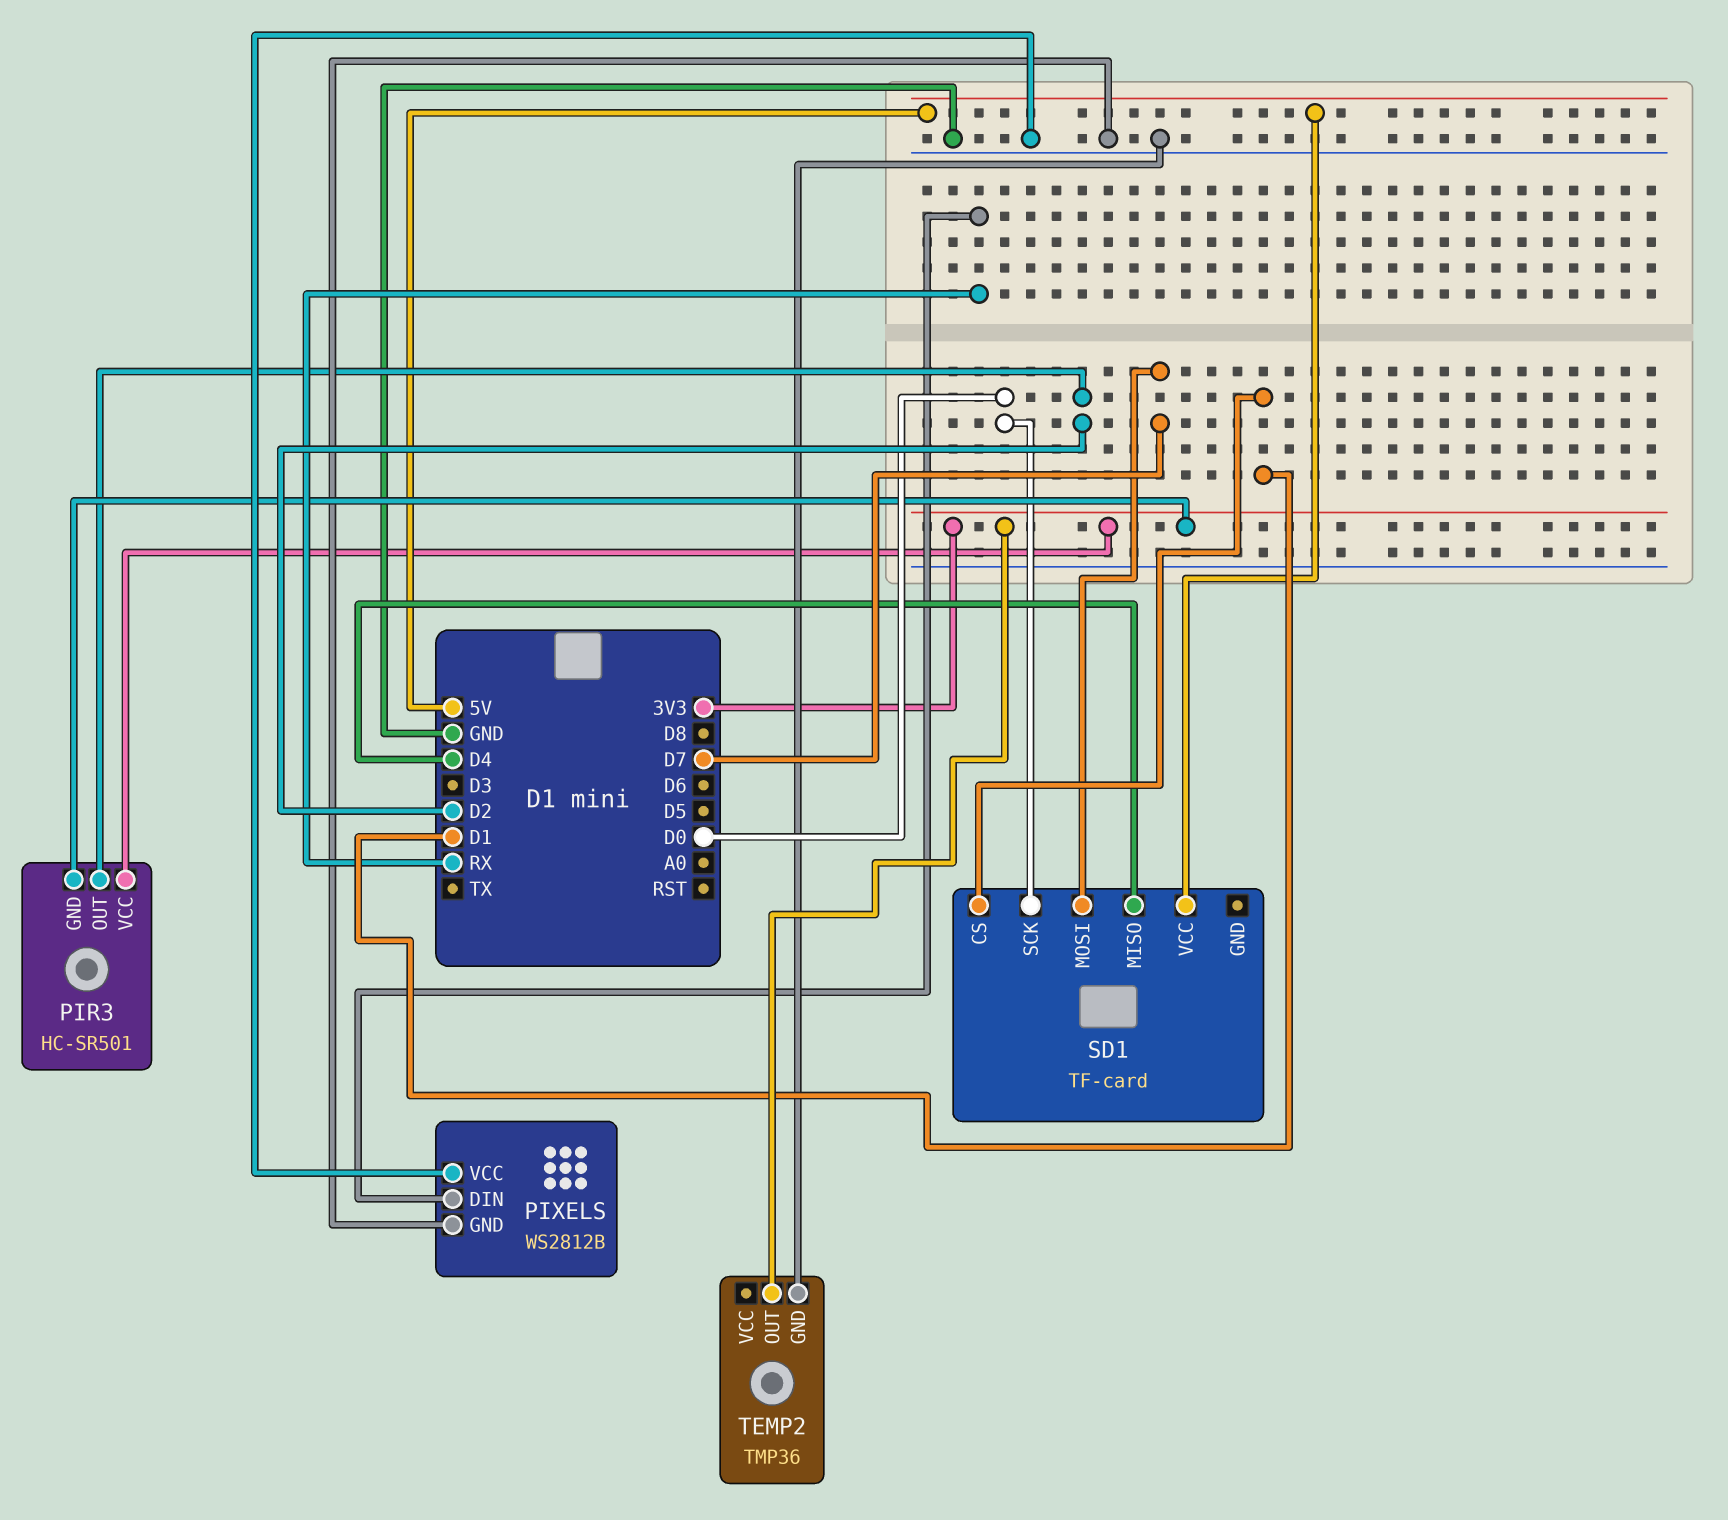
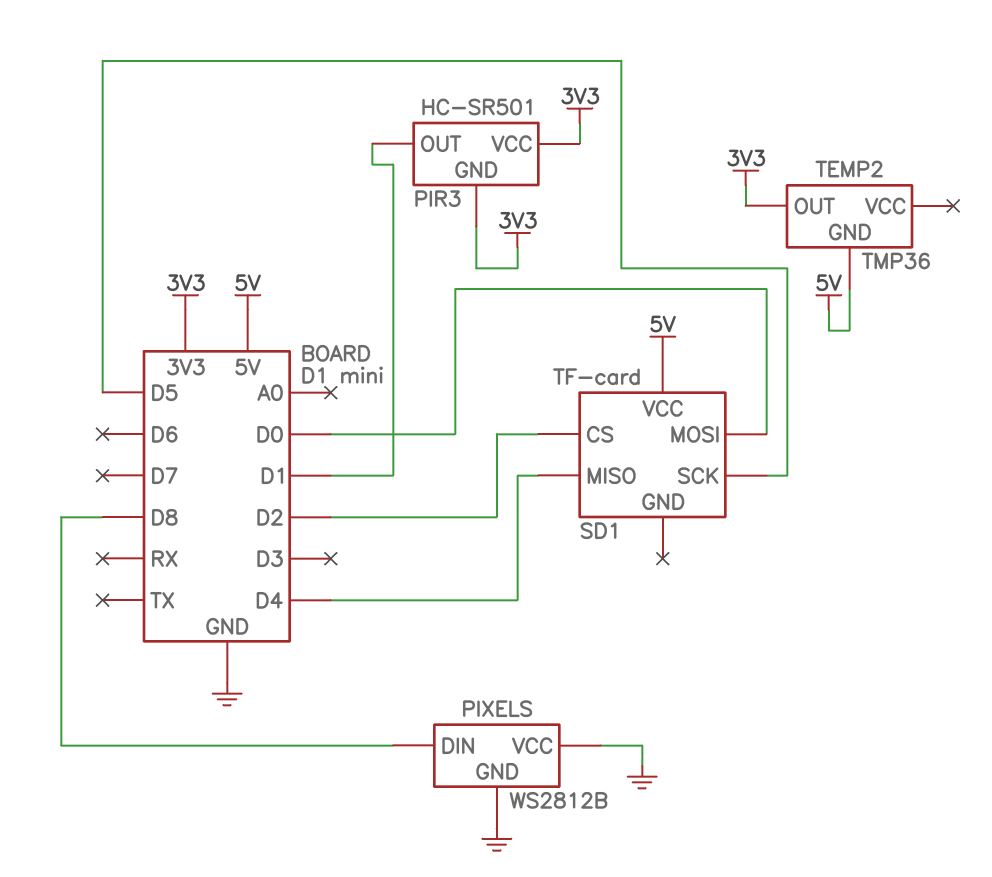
PIR3 pin OUT: D2 -> D1
PIXELS pin DIN: RX -> D8
SD1 pin CS: D1 -> D2
SD1 pin MOSI: D7 -> D0
SD1 pin SCK: D0 -> D5
TEMP2 pin GND: GND -> 5V

